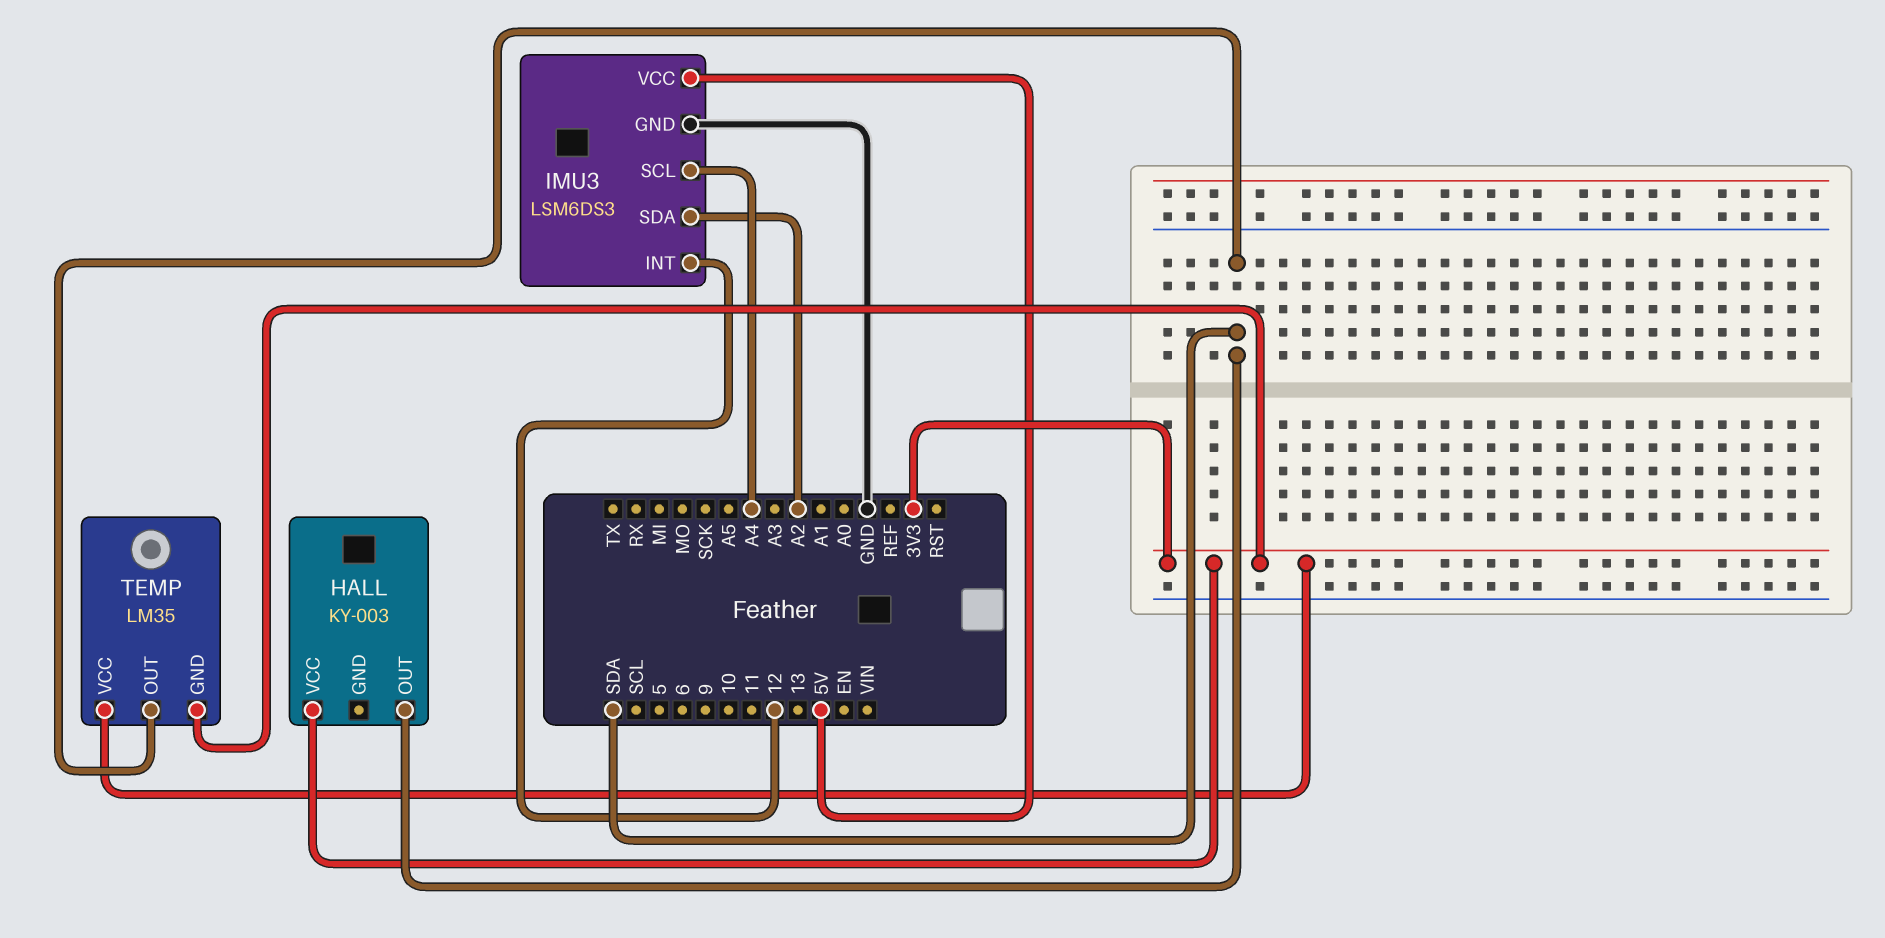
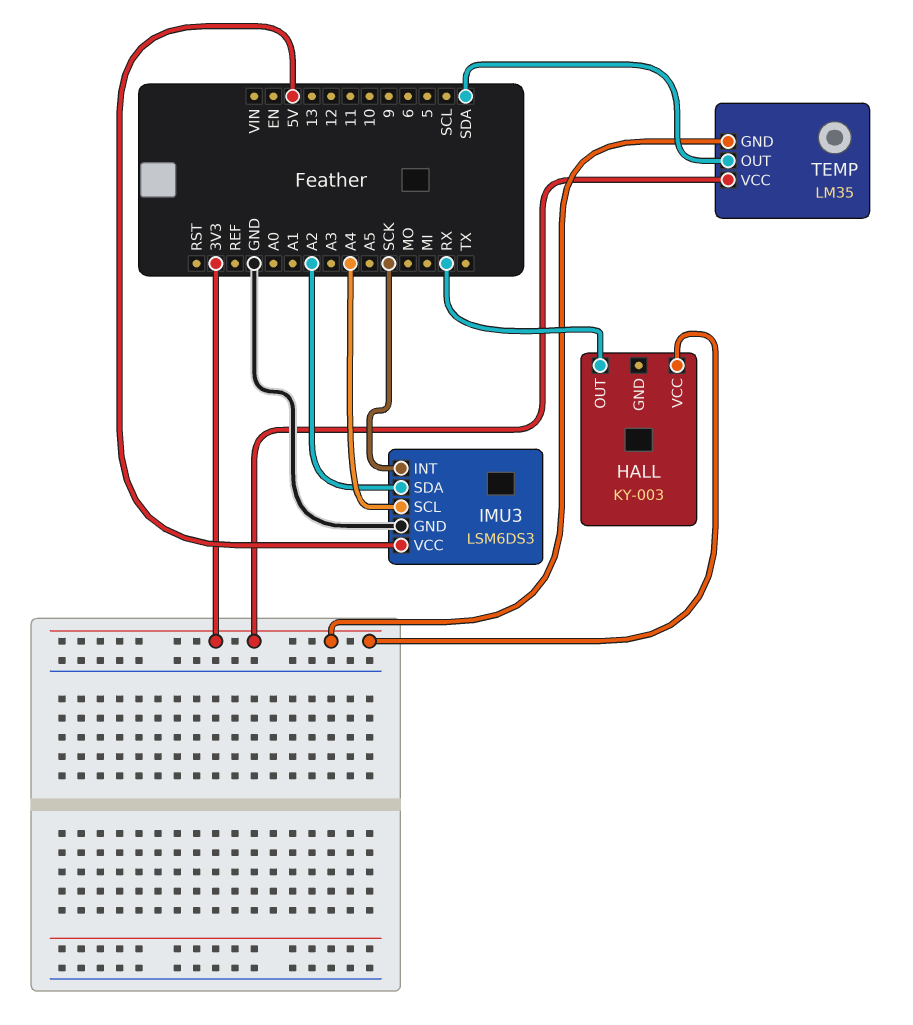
HALL pin OUT: SDA -> RX
IMU3 pin INT: 12 -> SCK

